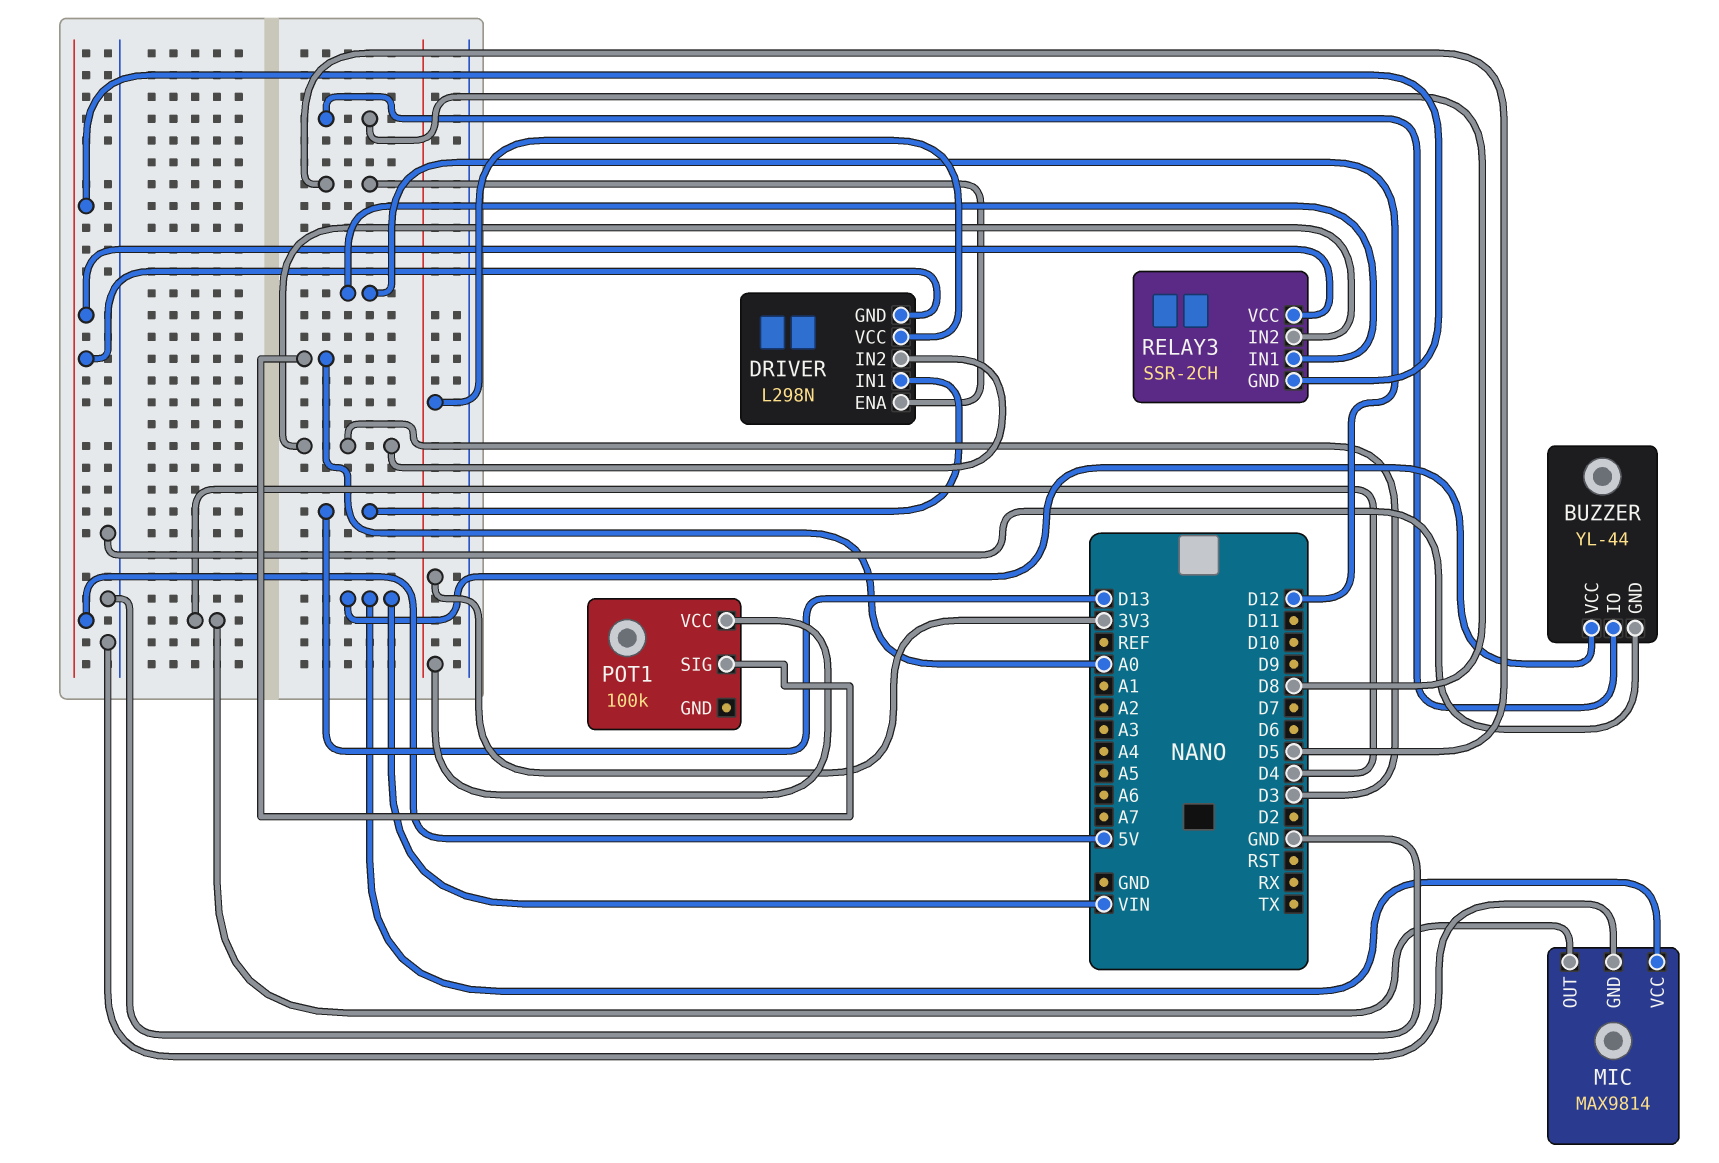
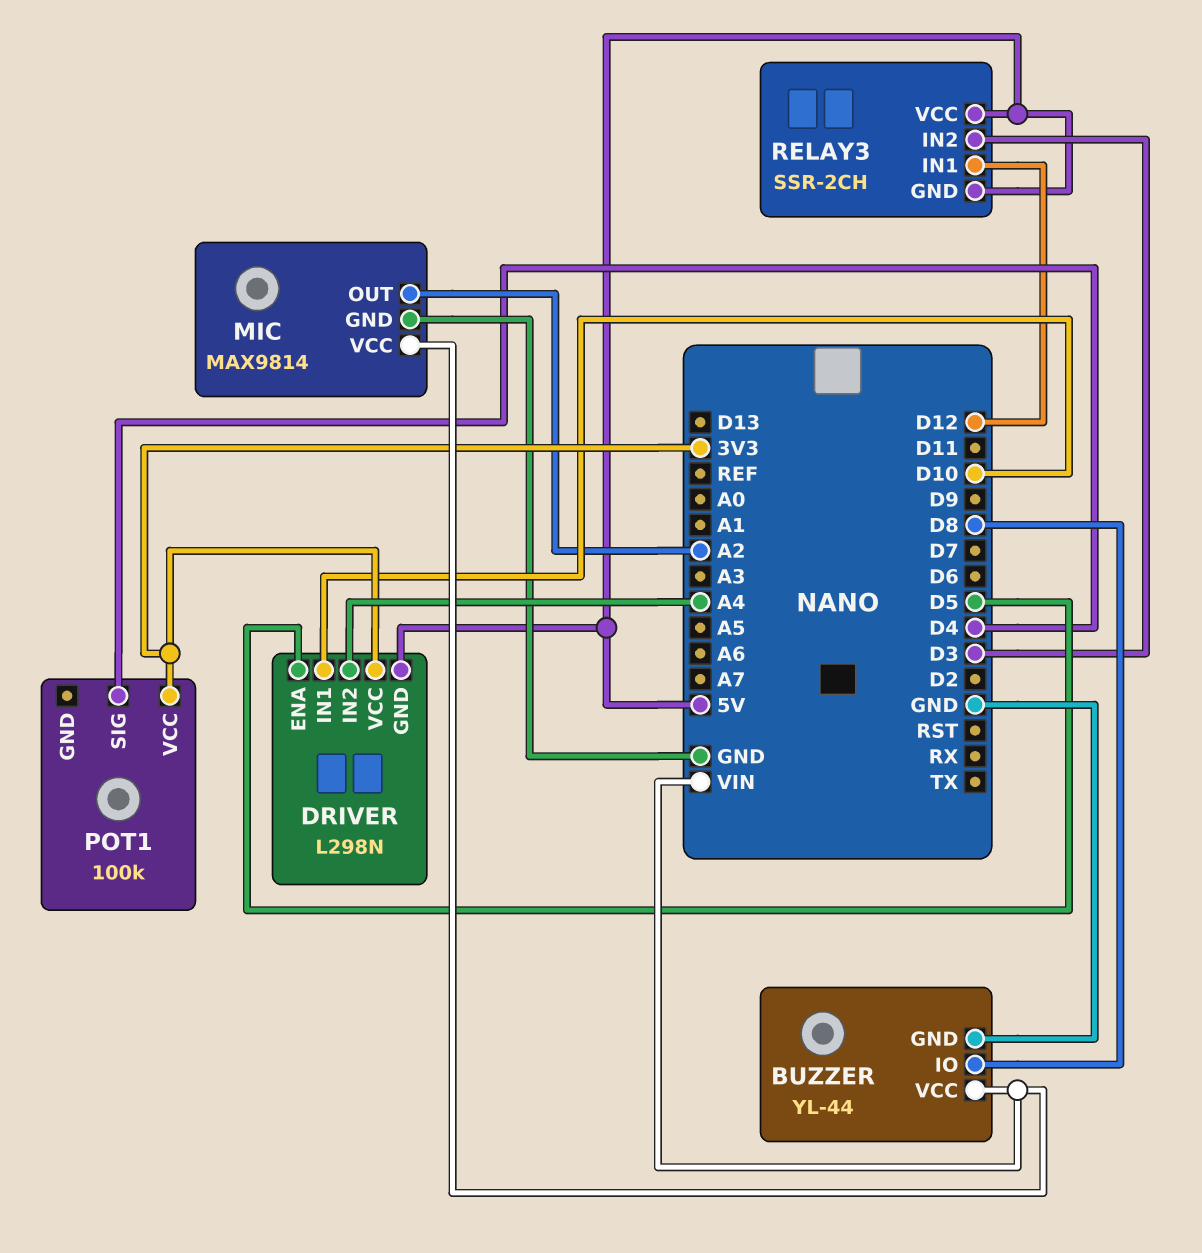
DRIVER pin IN1: D13 -> D10
DRIVER pin IN2: D3 -> A4
MIC pin OUT: D4 -> A2
POT1 pin SIG: A0 -> D4

